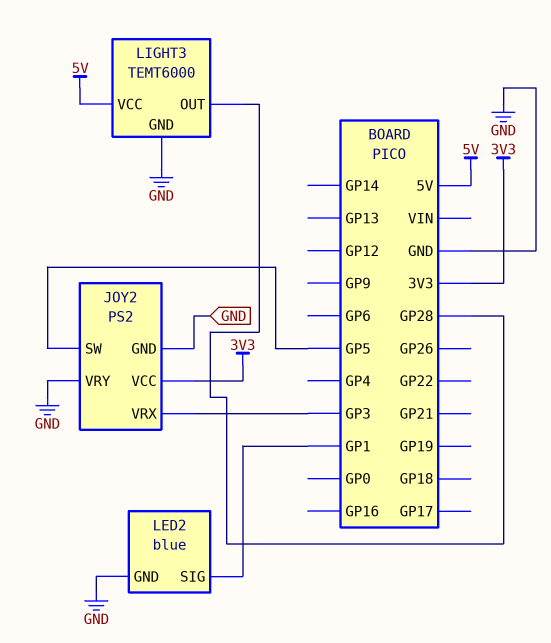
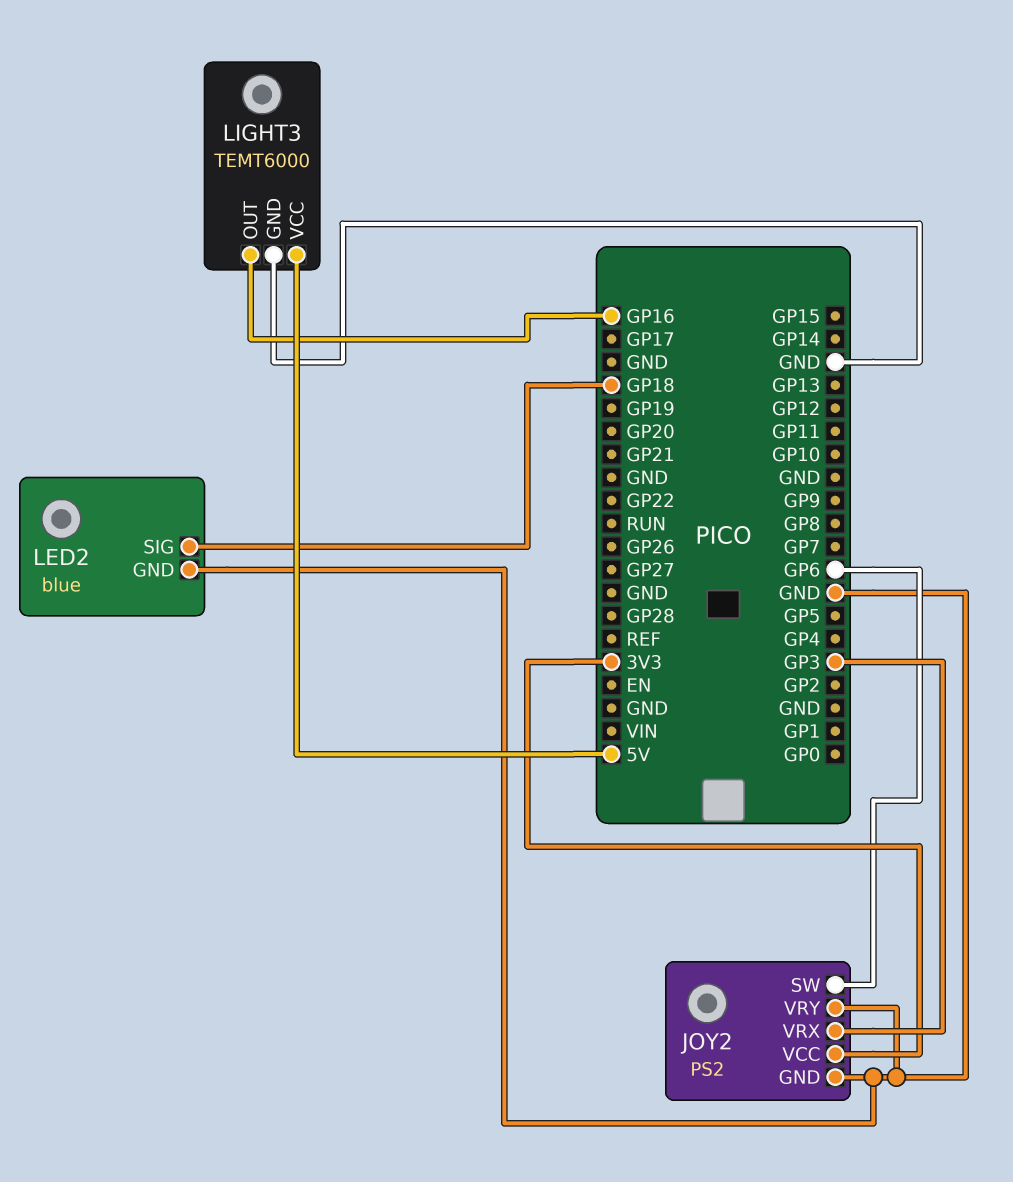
JOY2 pin SW: GP5 -> GP6
LED2 pin SIG: GP1 -> GP18
LIGHT3 pin OUT: GP28 -> GP16

